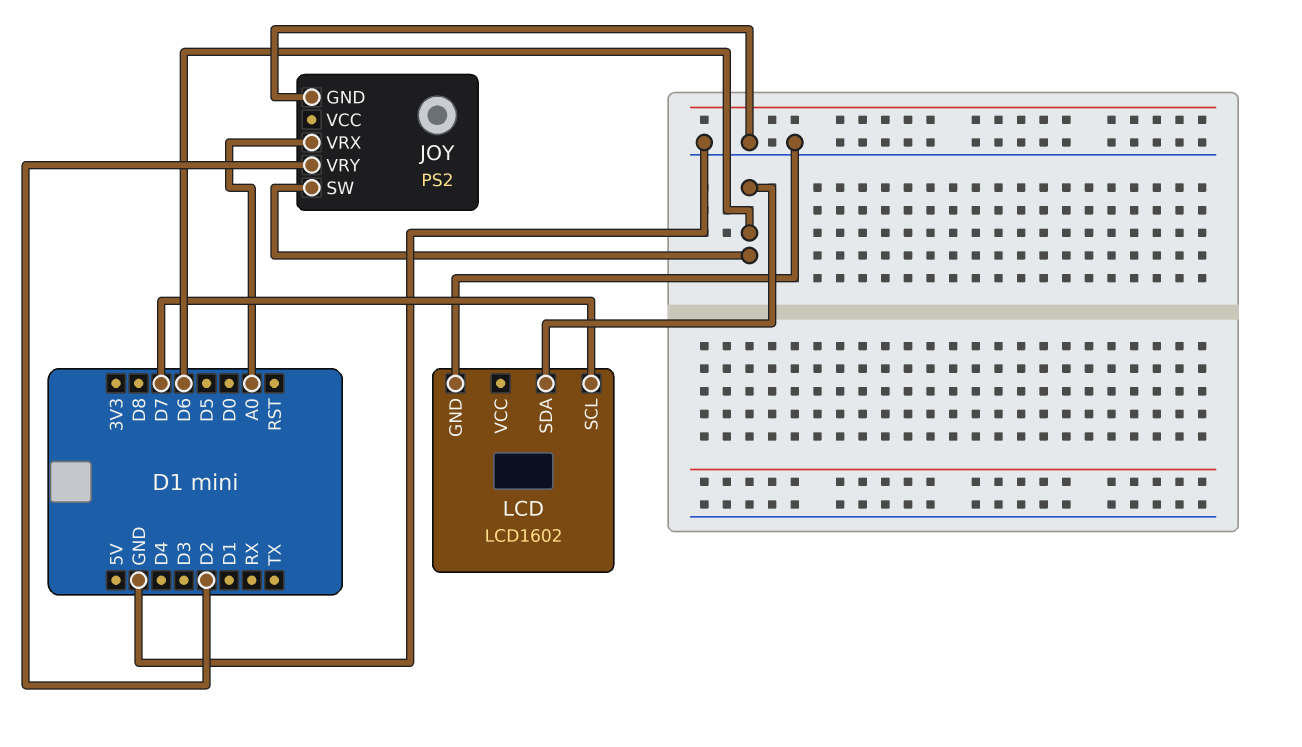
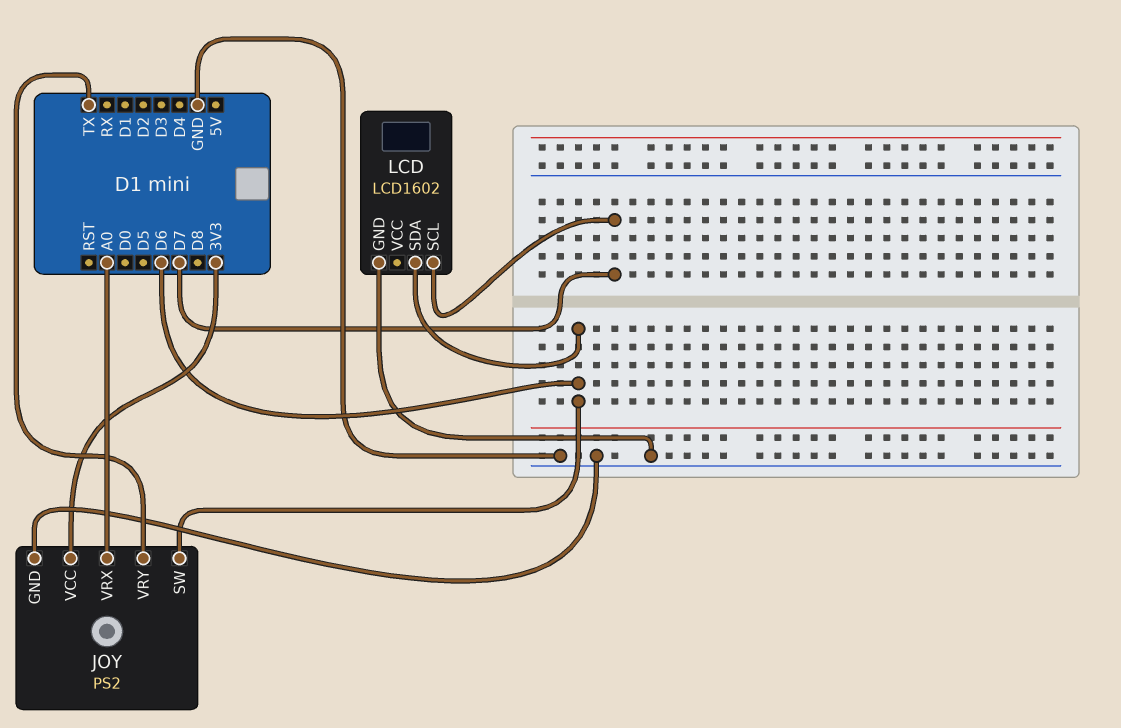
JOY pin VCC: none -> 3V3
JOY pin VRY: D2 -> TX

